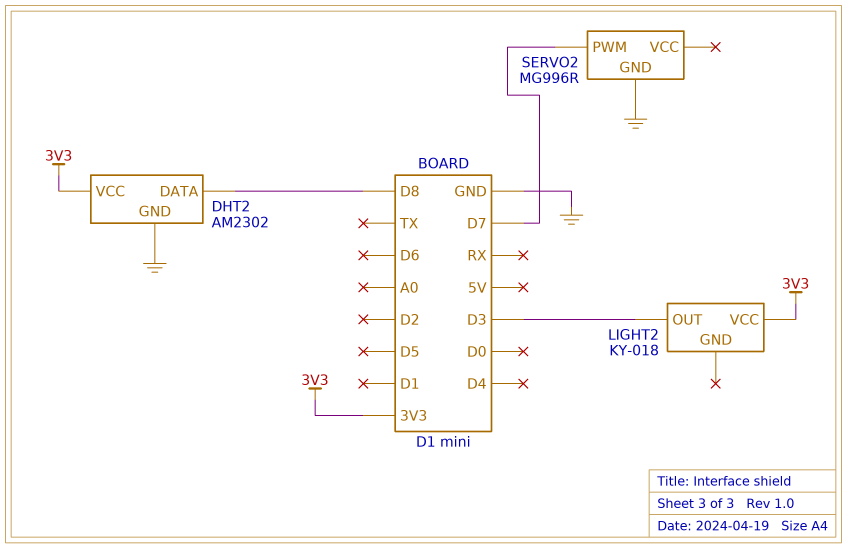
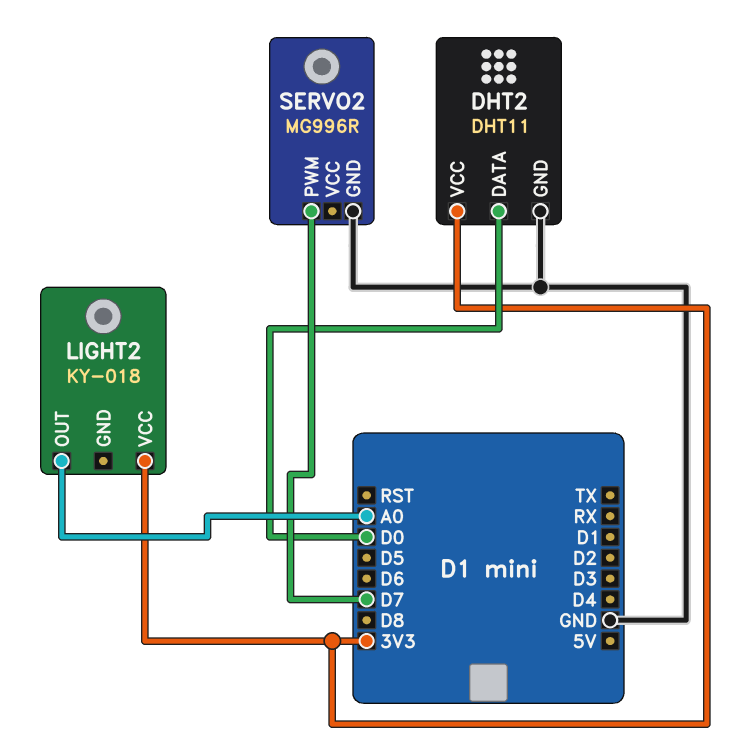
DHT2: AM2302 -> DHT11
DHT2 pin DATA: D8 -> D0
LIGHT2 pin OUT: D3 -> A0

